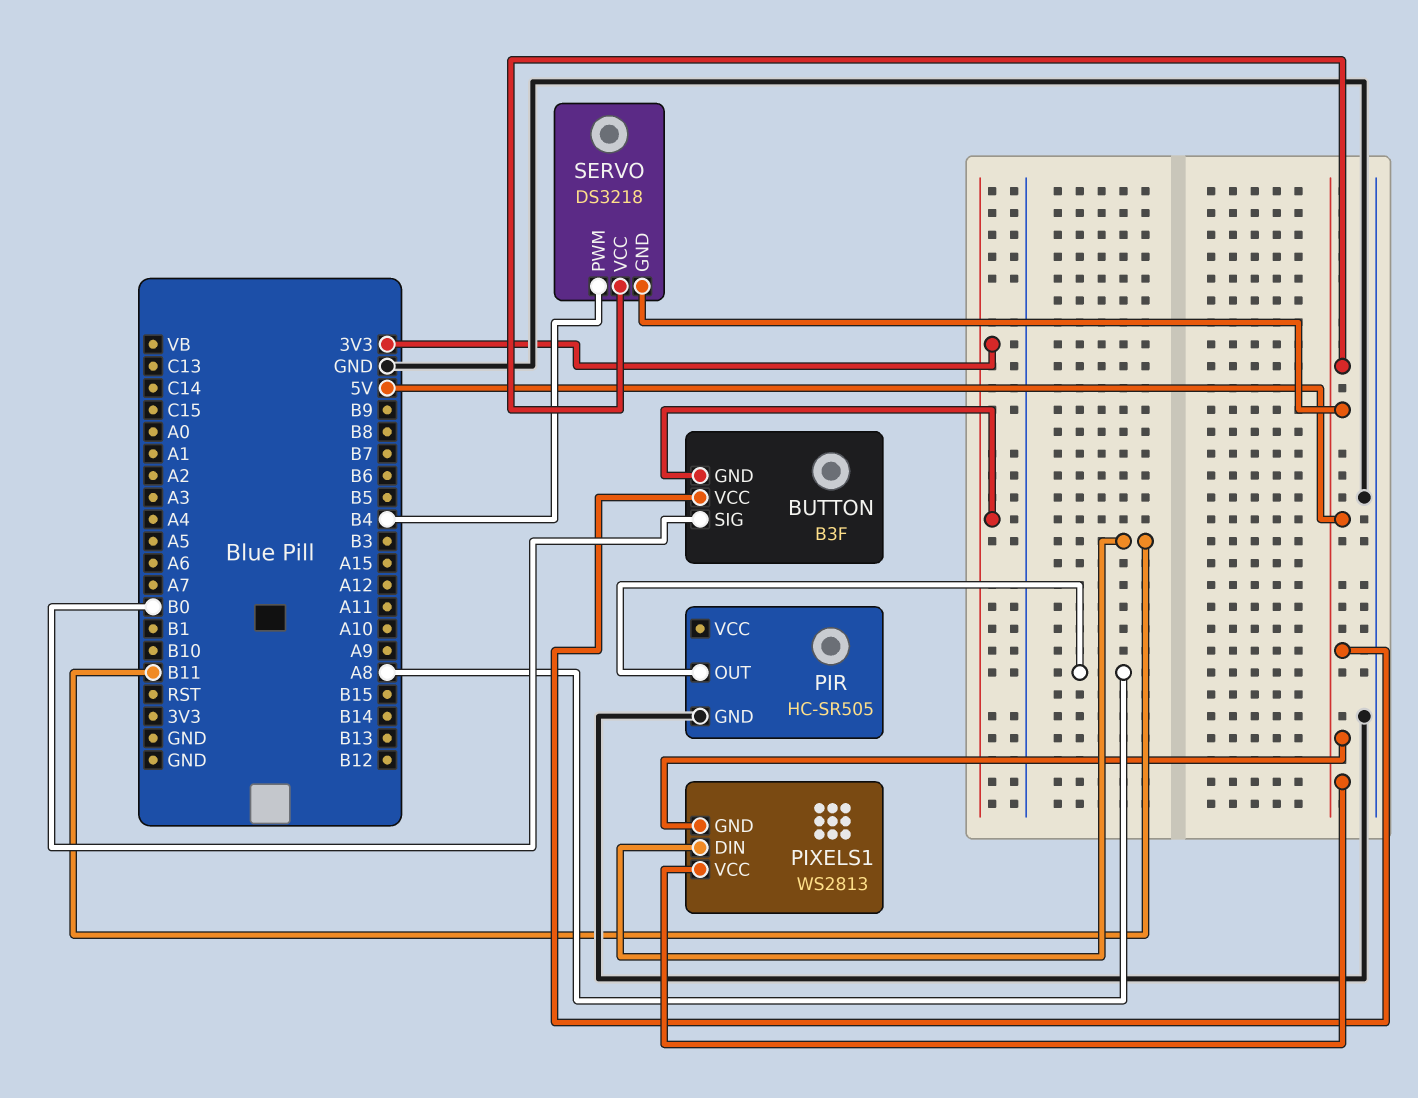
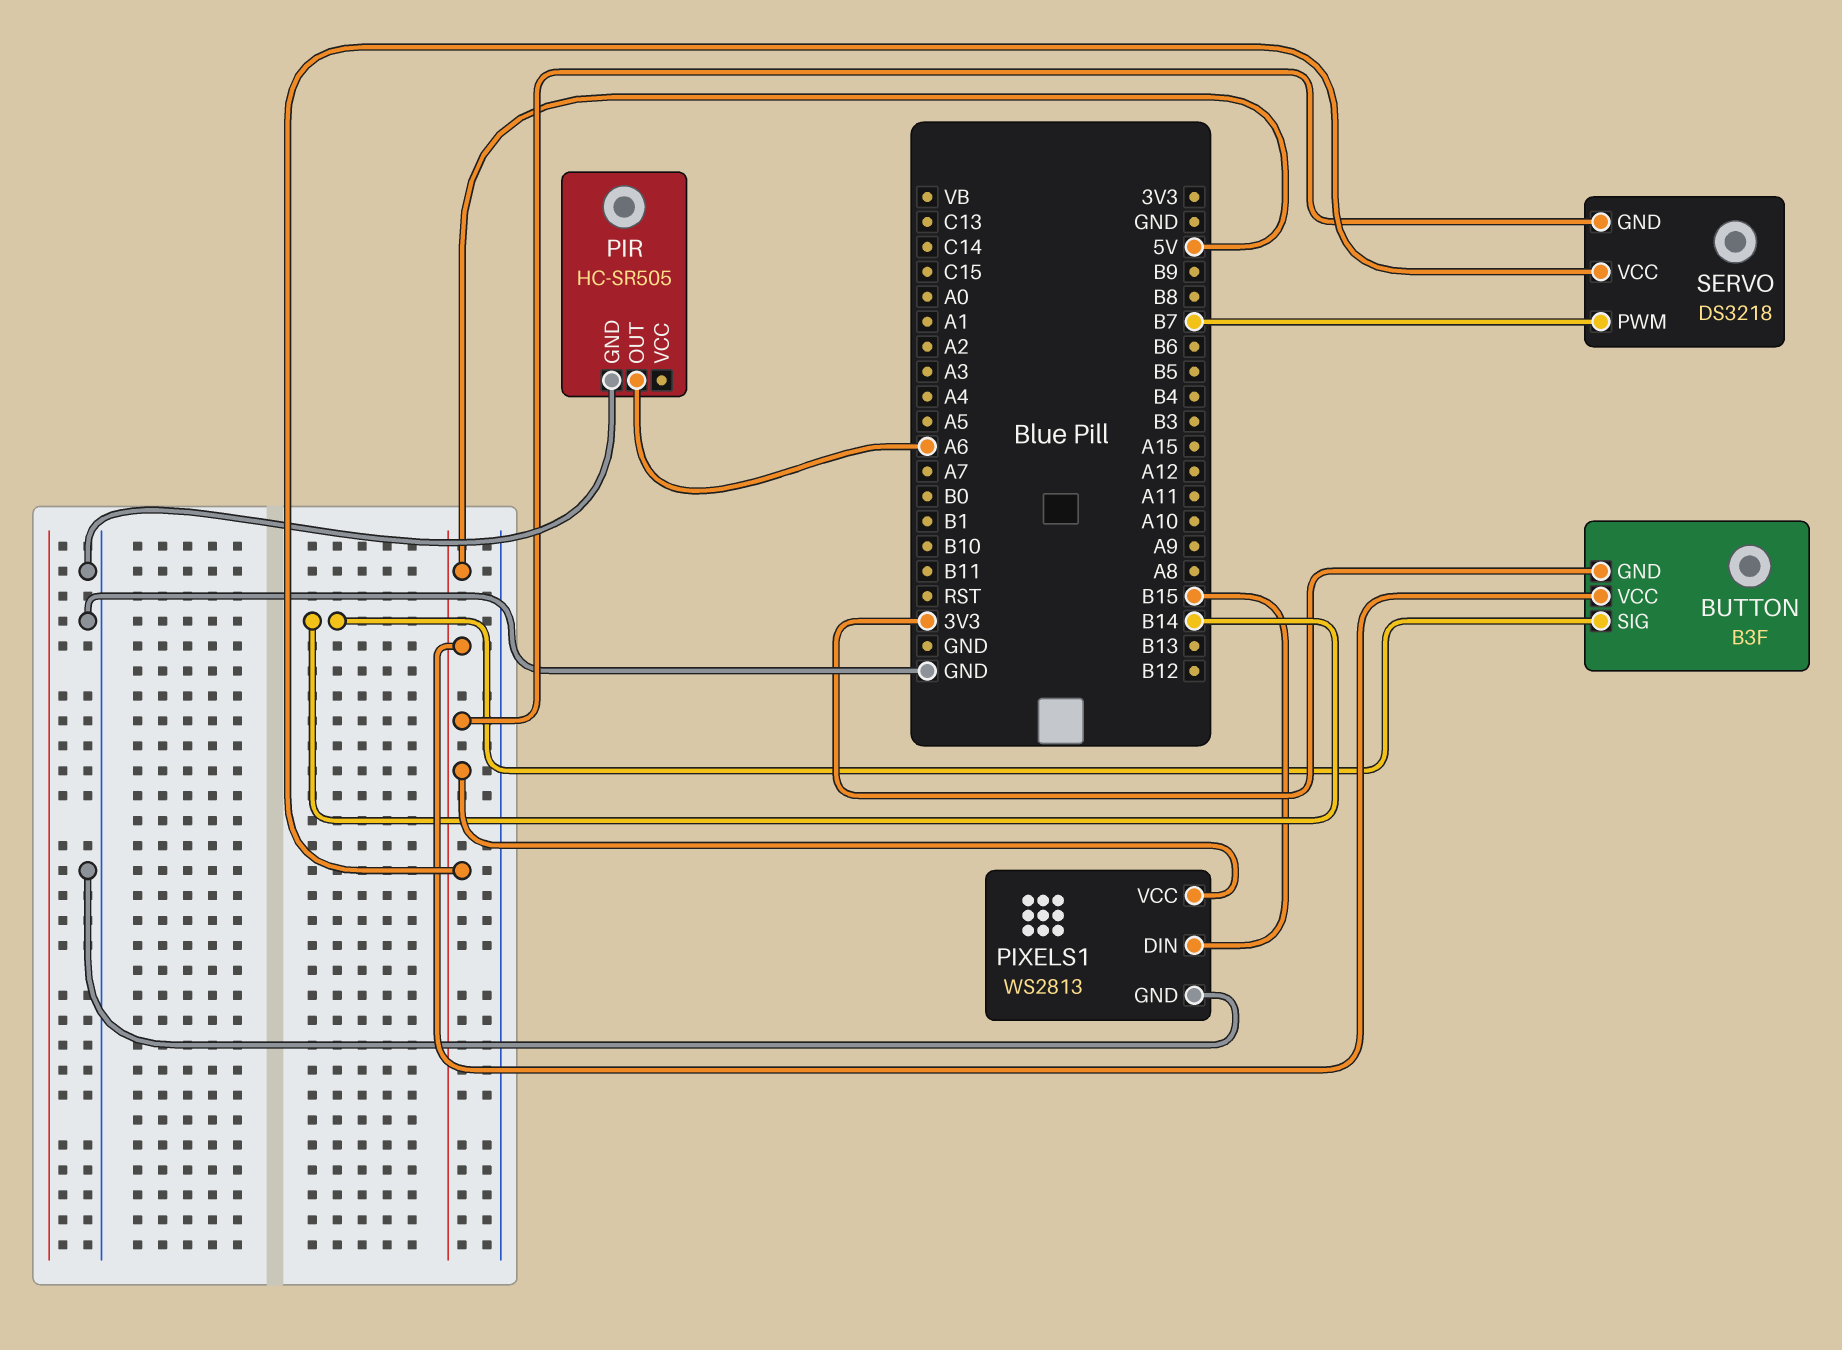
BUTTON pin SIG: B0 -> B14
PIR pin OUT: A8 -> A6
PIXELS1 pin DIN: B11 -> B15
PIXELS1 pin GND: 5V -> GND
SERVO pin PWM: B4 -> B7

